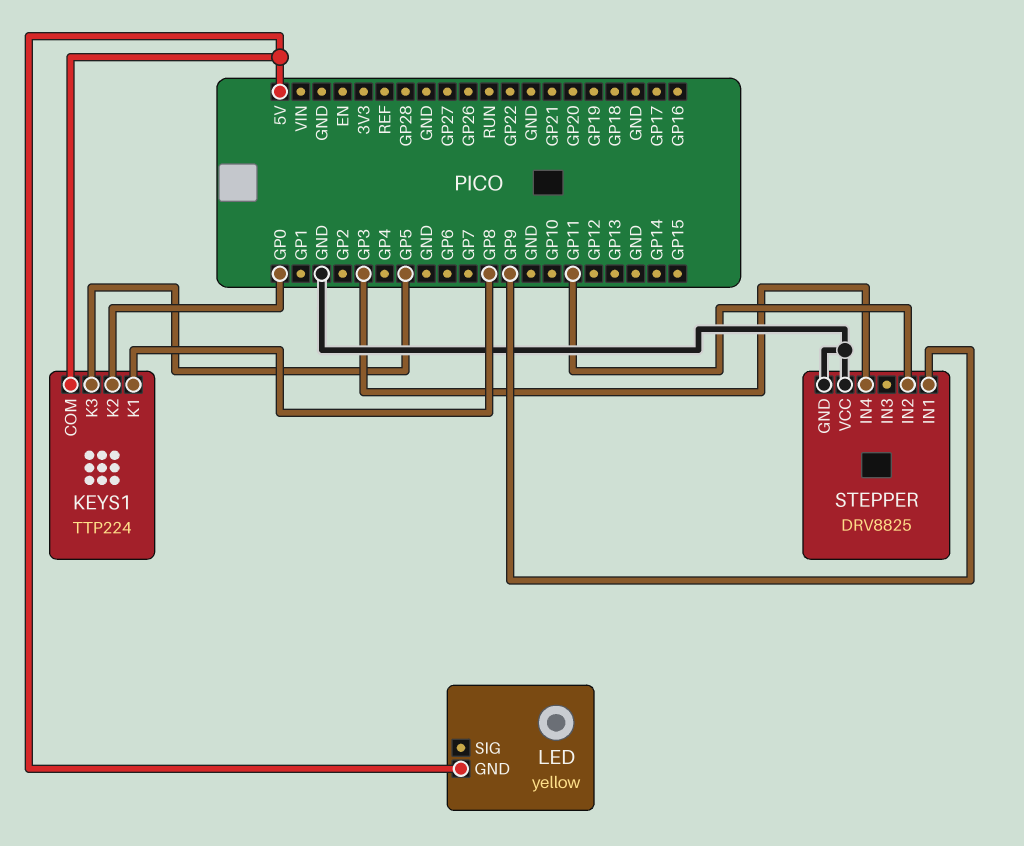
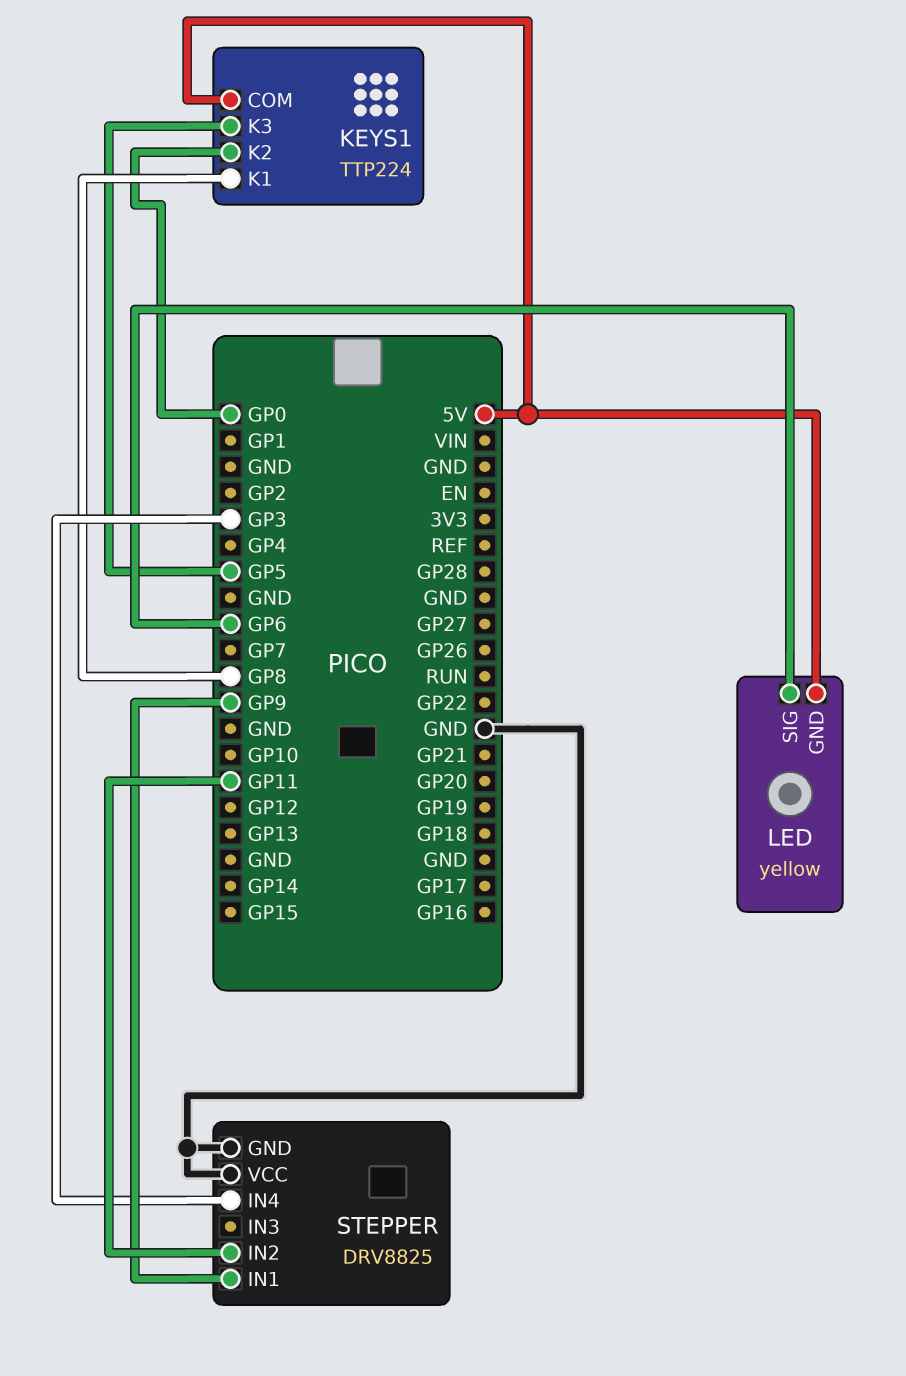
LED pin SIG: none -> GP6

